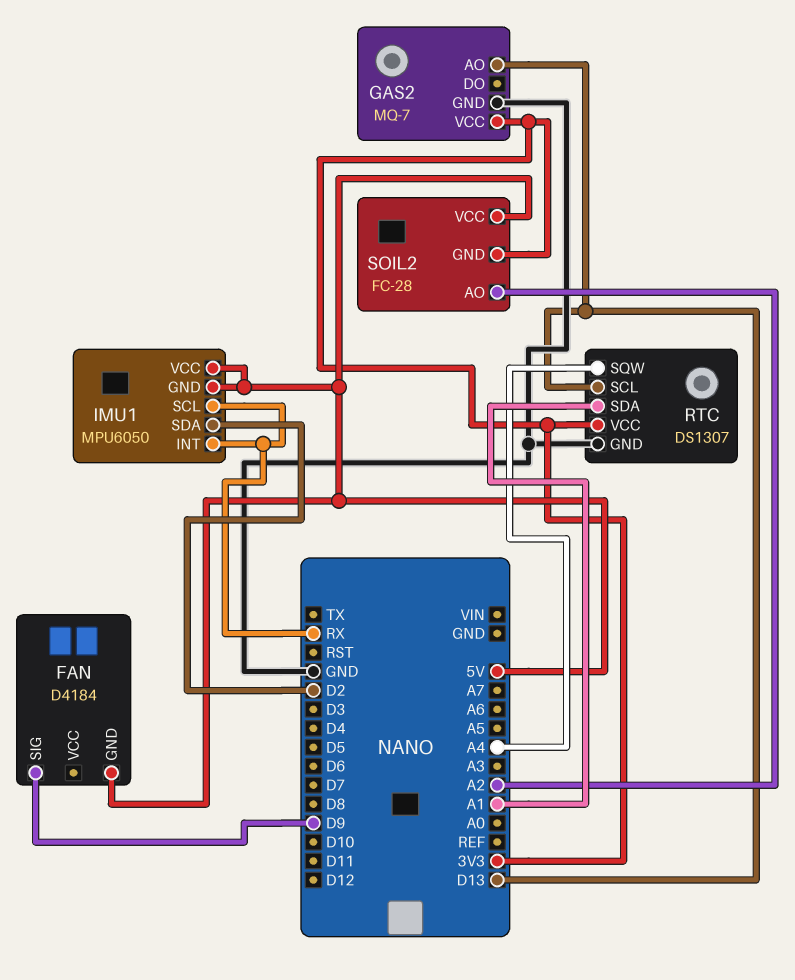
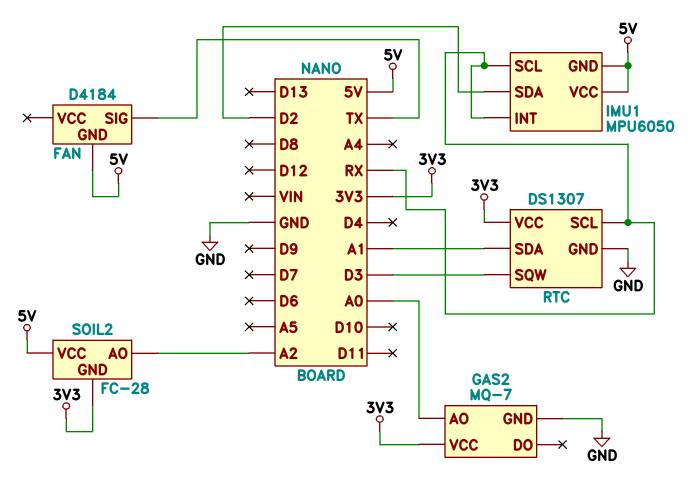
FAN pin SIG: D9 -> TX
GAS2 pin AO: D13 -> A0
RTC pin SCL: D13 -> RX
RTC pin SQW: A4 -> D3

